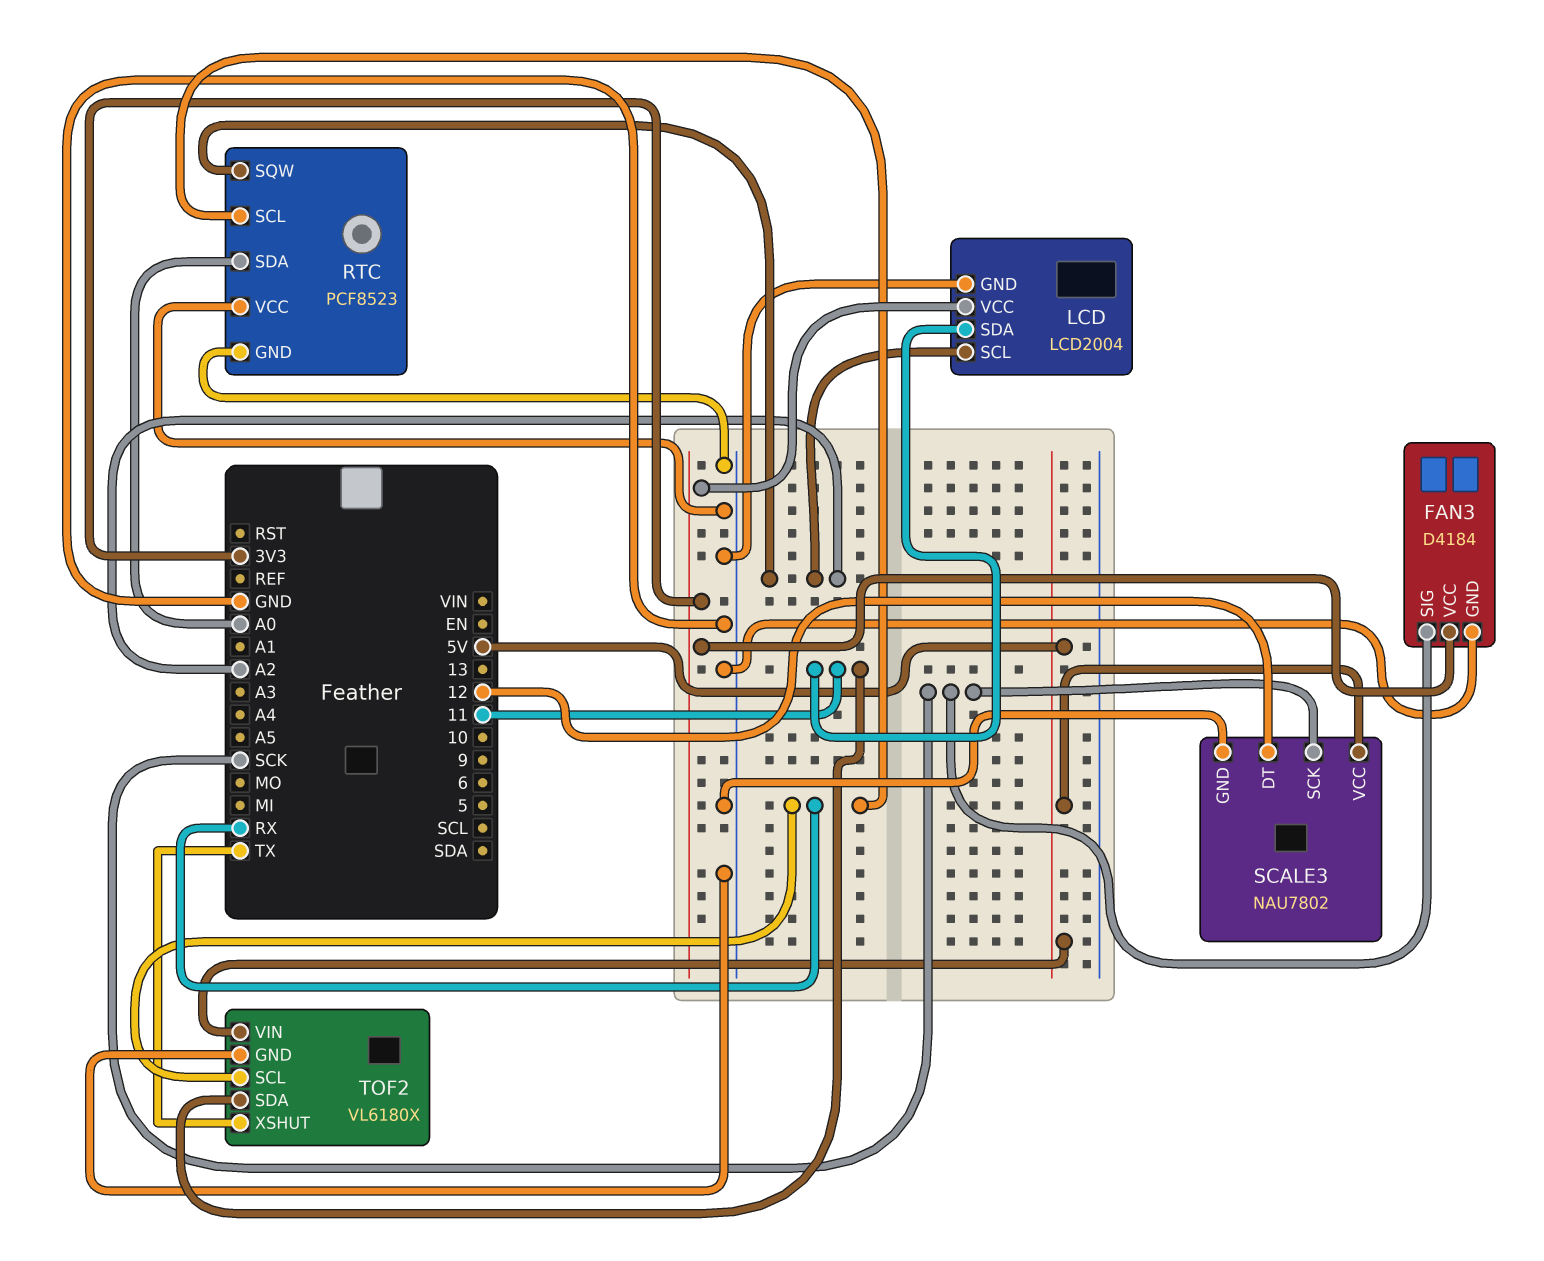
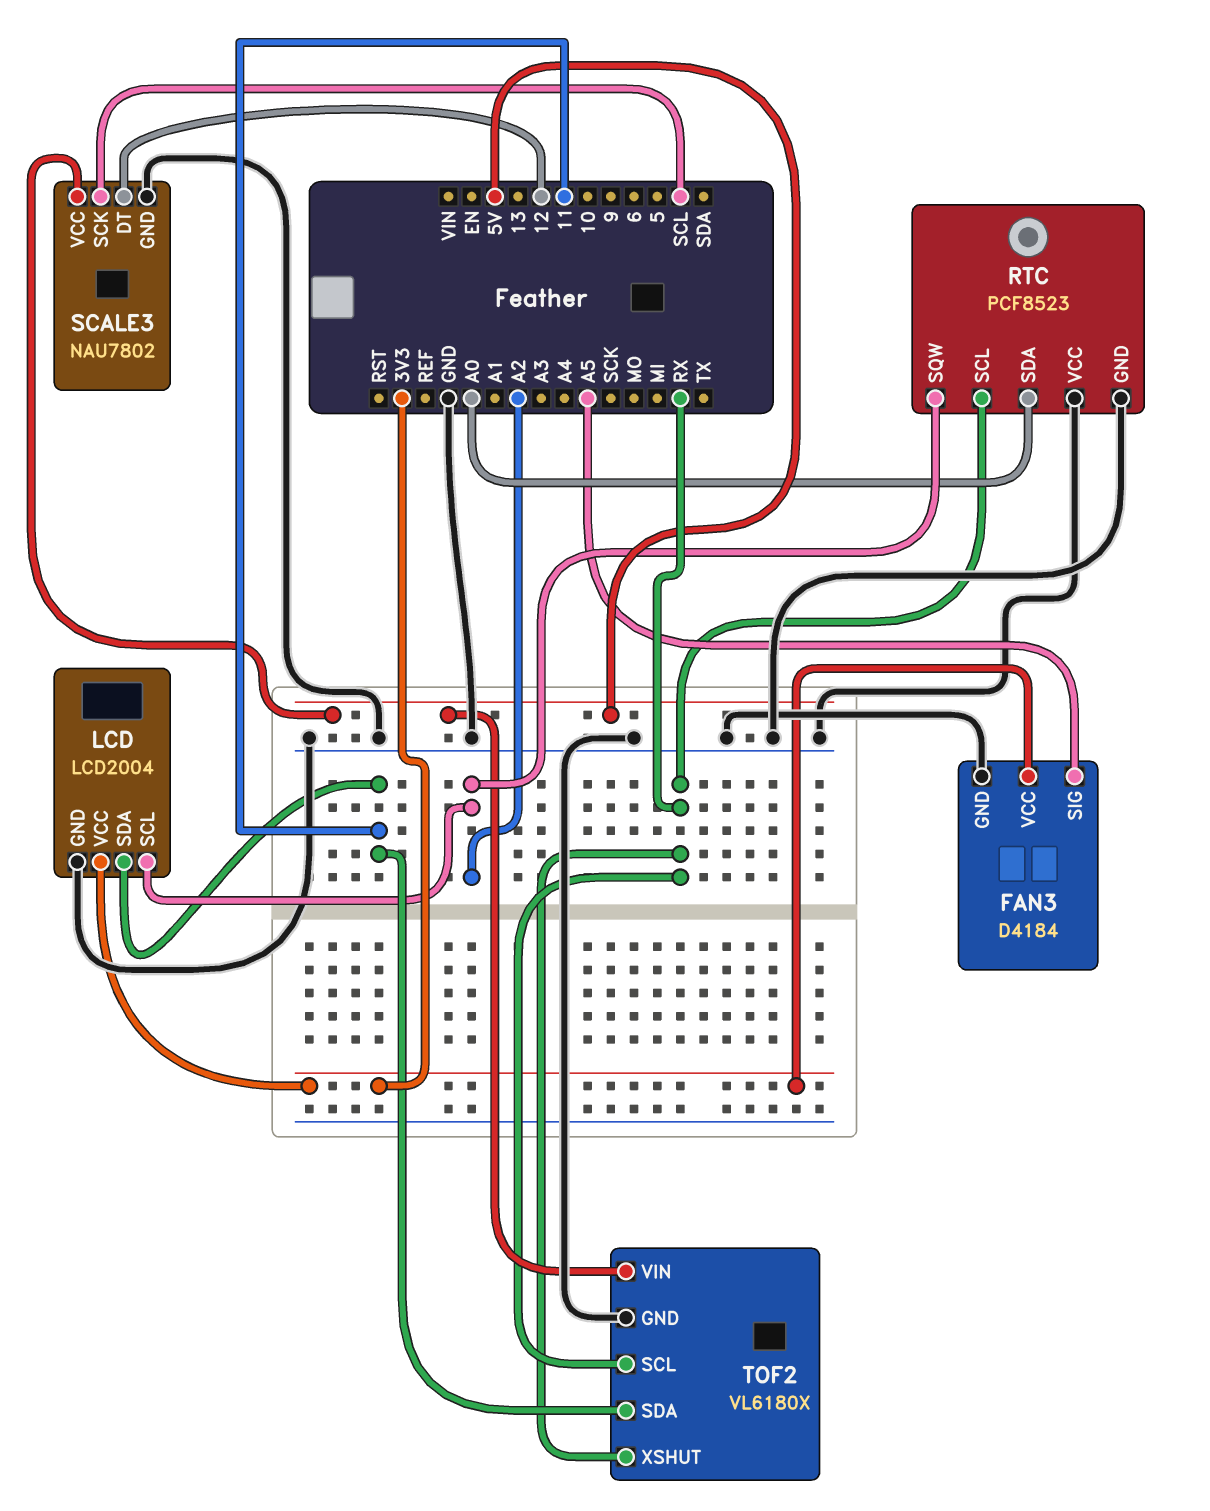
FAN3 pin SIG: SCK -> A5
SCALE3 pin SCK: SCK -> SCL
TOF2 pin XSHUT: TX -> RX

